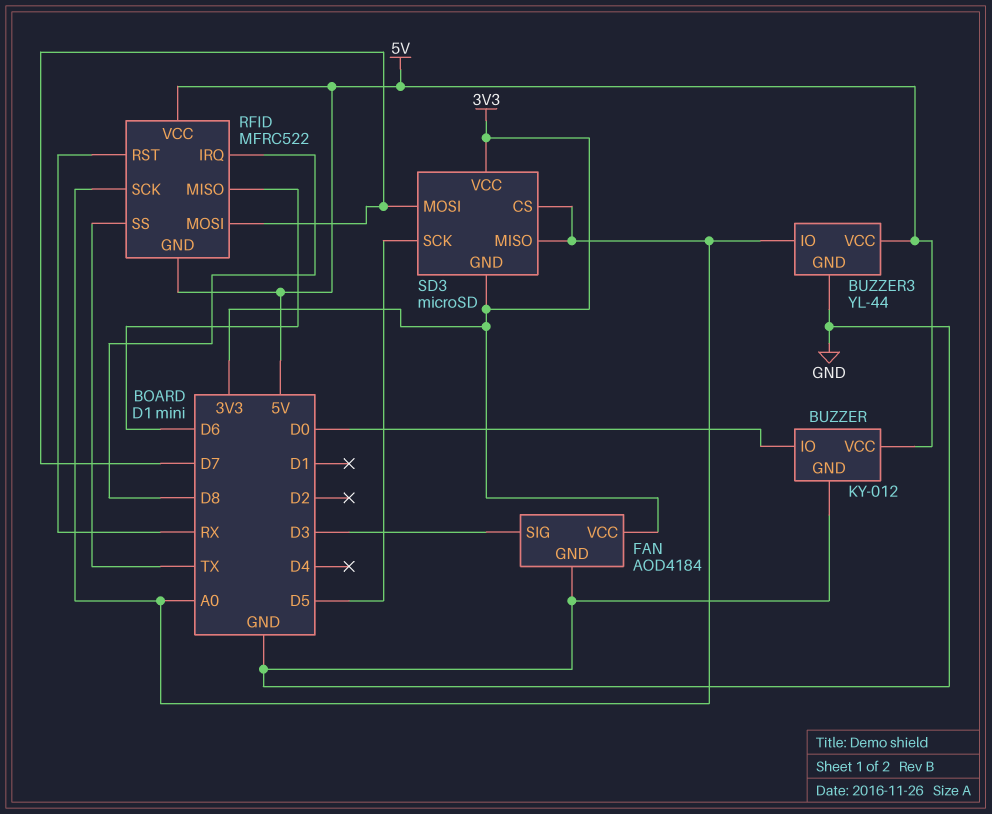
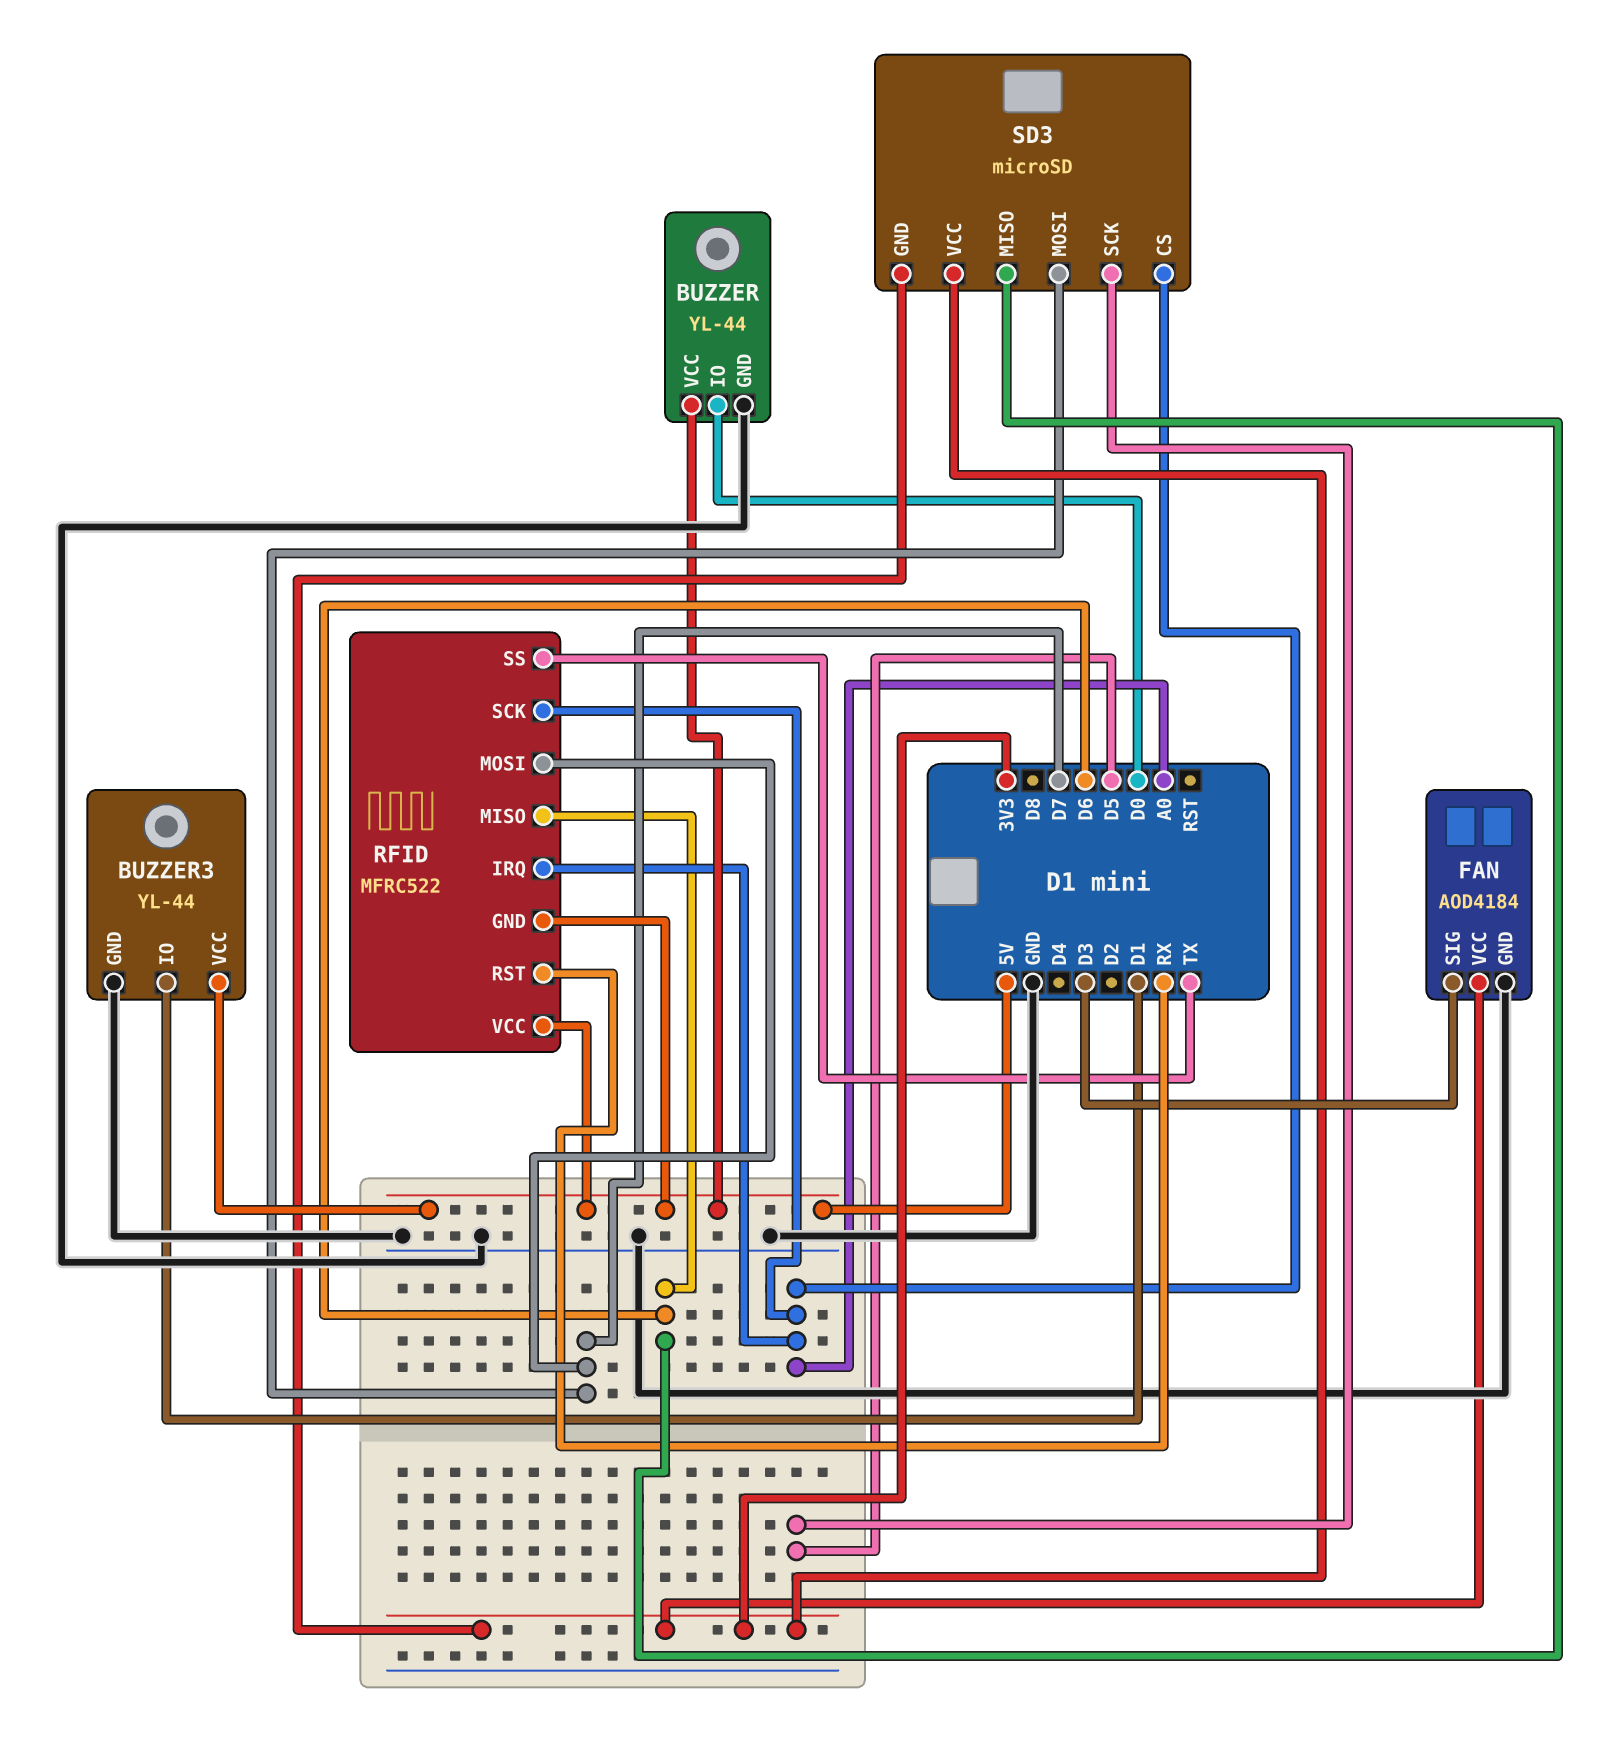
BUZZER: KY-012 -> YL-44
BUZZER3 pin IO: A0 -> D1
RFID pin IRQ: D8 -> A0
SD3 pin MISO: A0 -> D6

